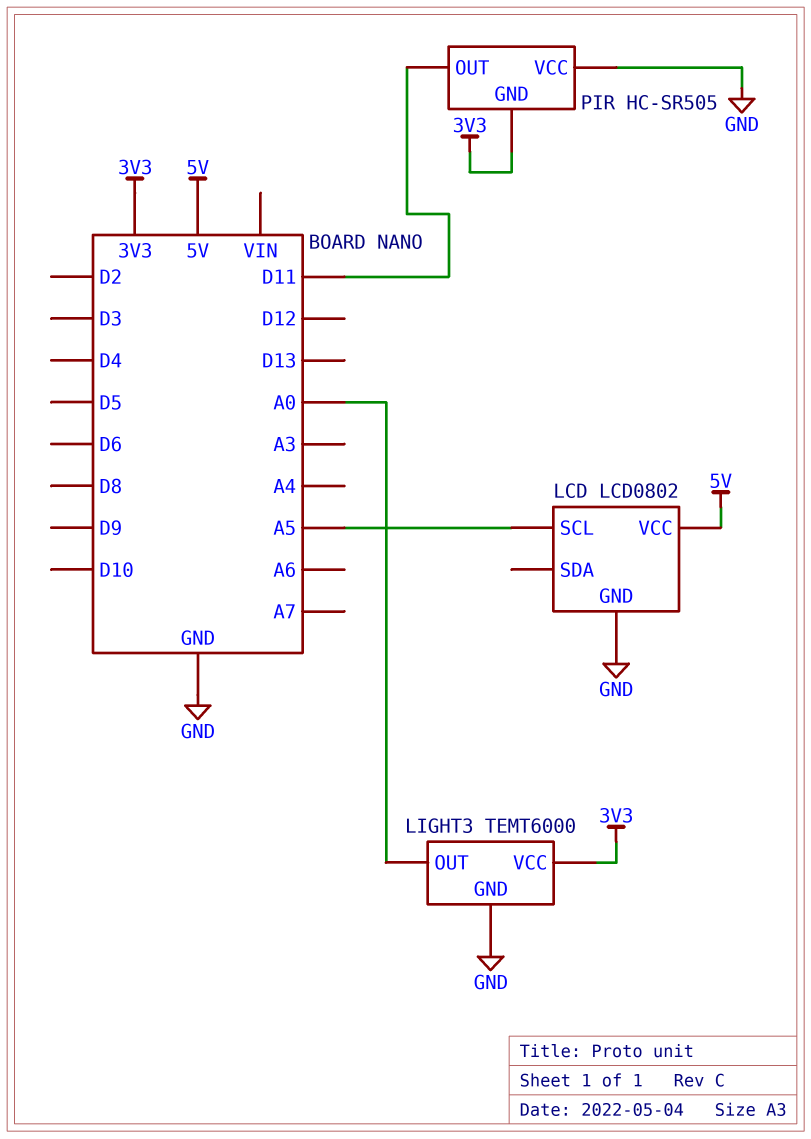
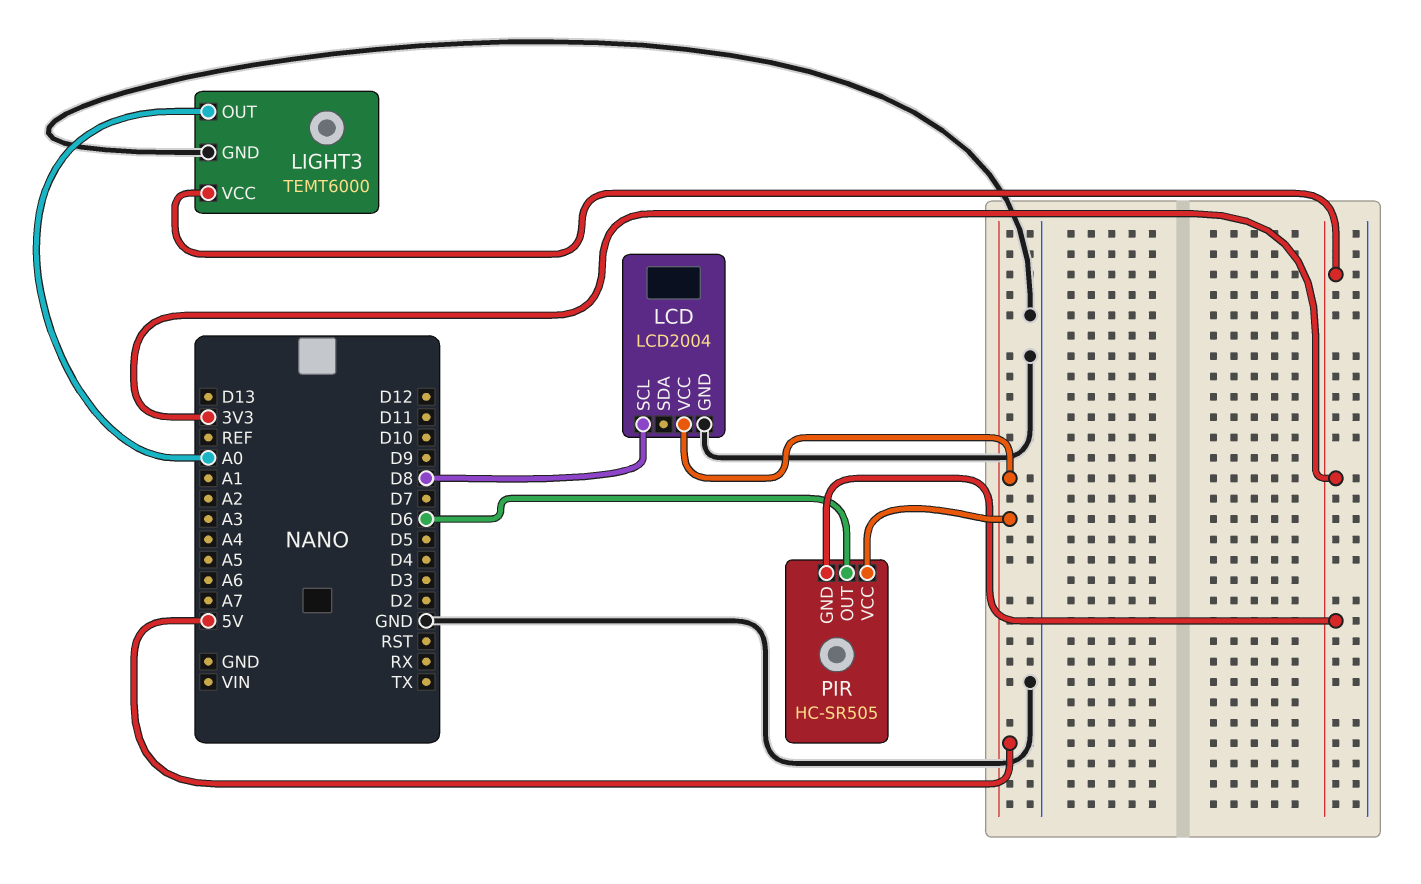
LCD: LCD0802 -> LCD2004
LCD pin SCL: A5 -> D8
PIR pin OUT: D11 -> D6
PIR pin VCC: GND -> 5V

